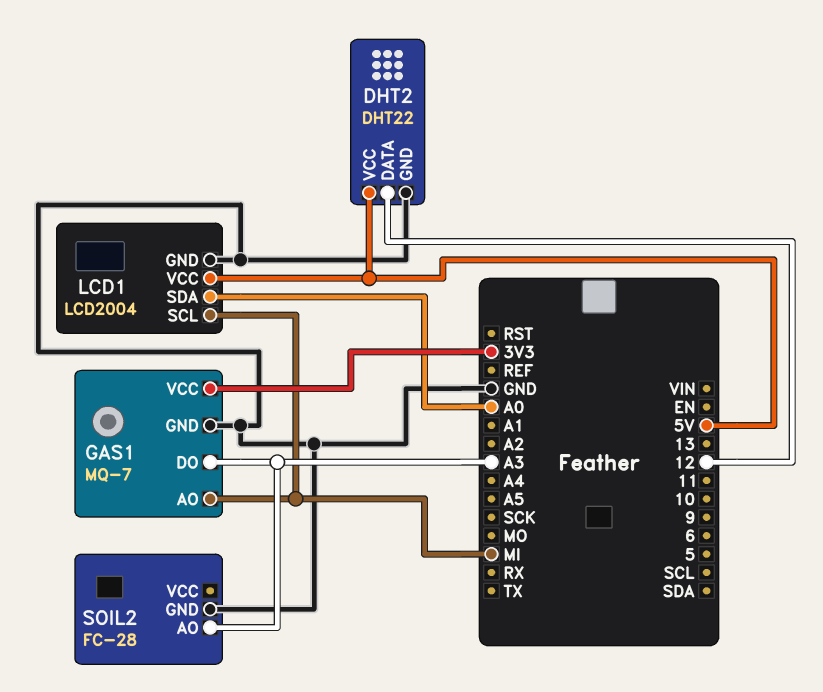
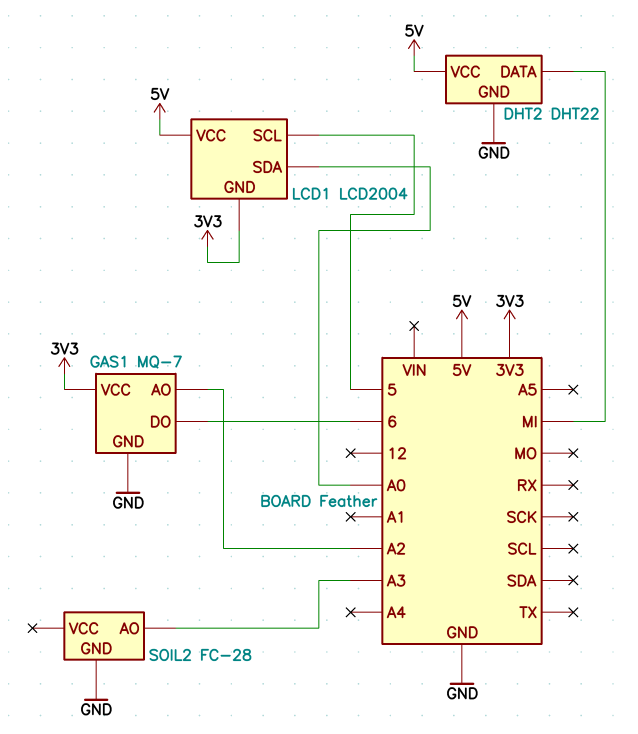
DHT2 pin DATA: 12 -> MI
GAS1 pin AO: MI -> A2
GAS1 pin DO: A3 -> 6
LCD1 pin GND: GND -> 3V3
LCD1 pin SCL: MI -> 5

